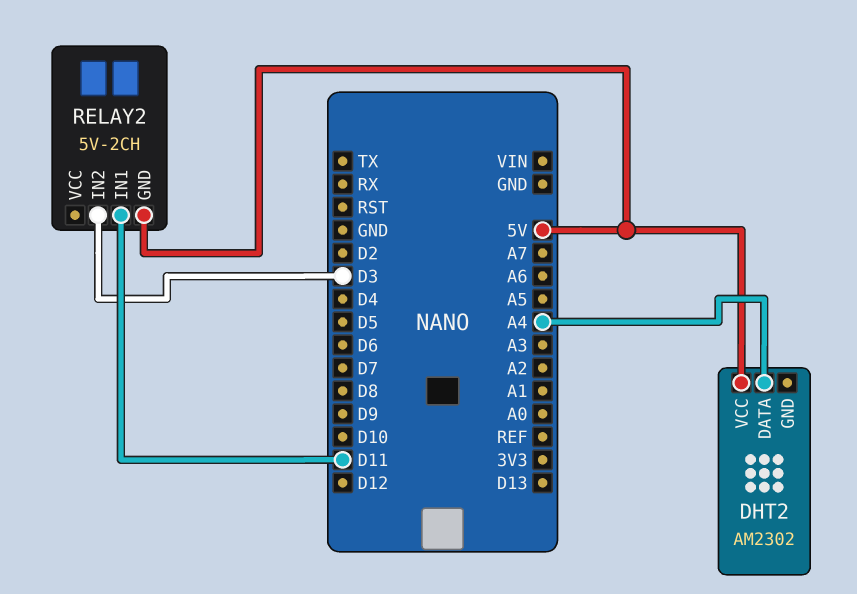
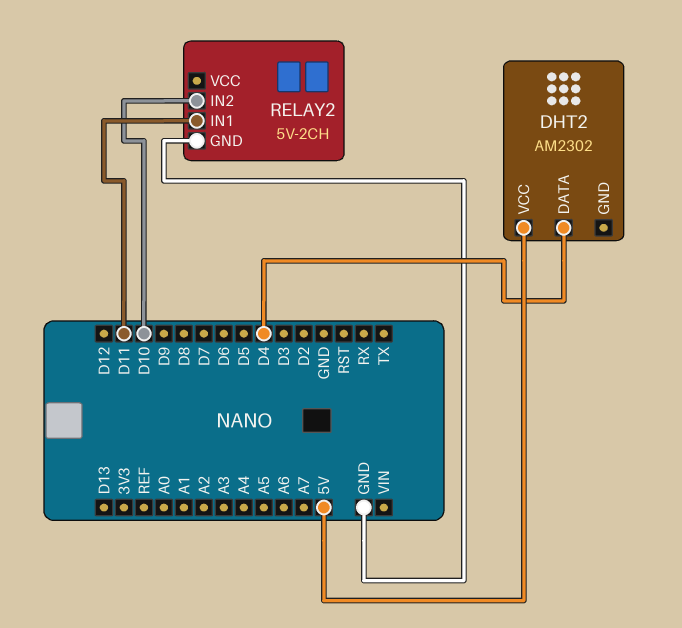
DHT2 pin DATA: A4 -> D4
RELAY2 pin GND: 5V -> GND
RELAY2 pin IN2: D3 -> D10

